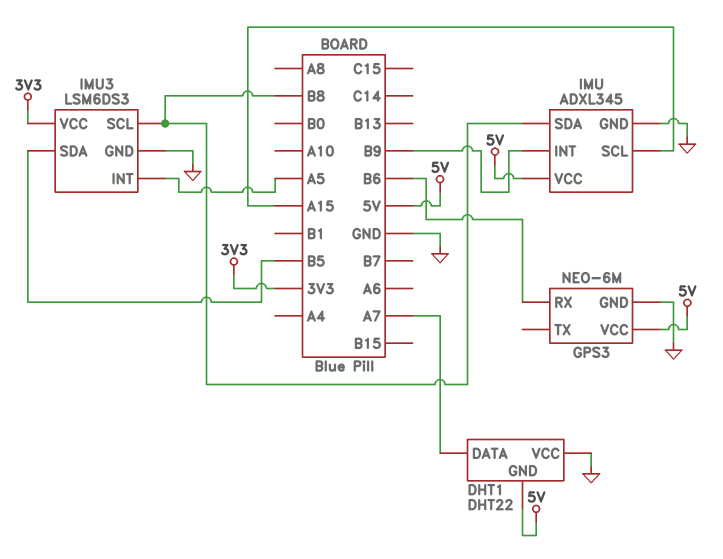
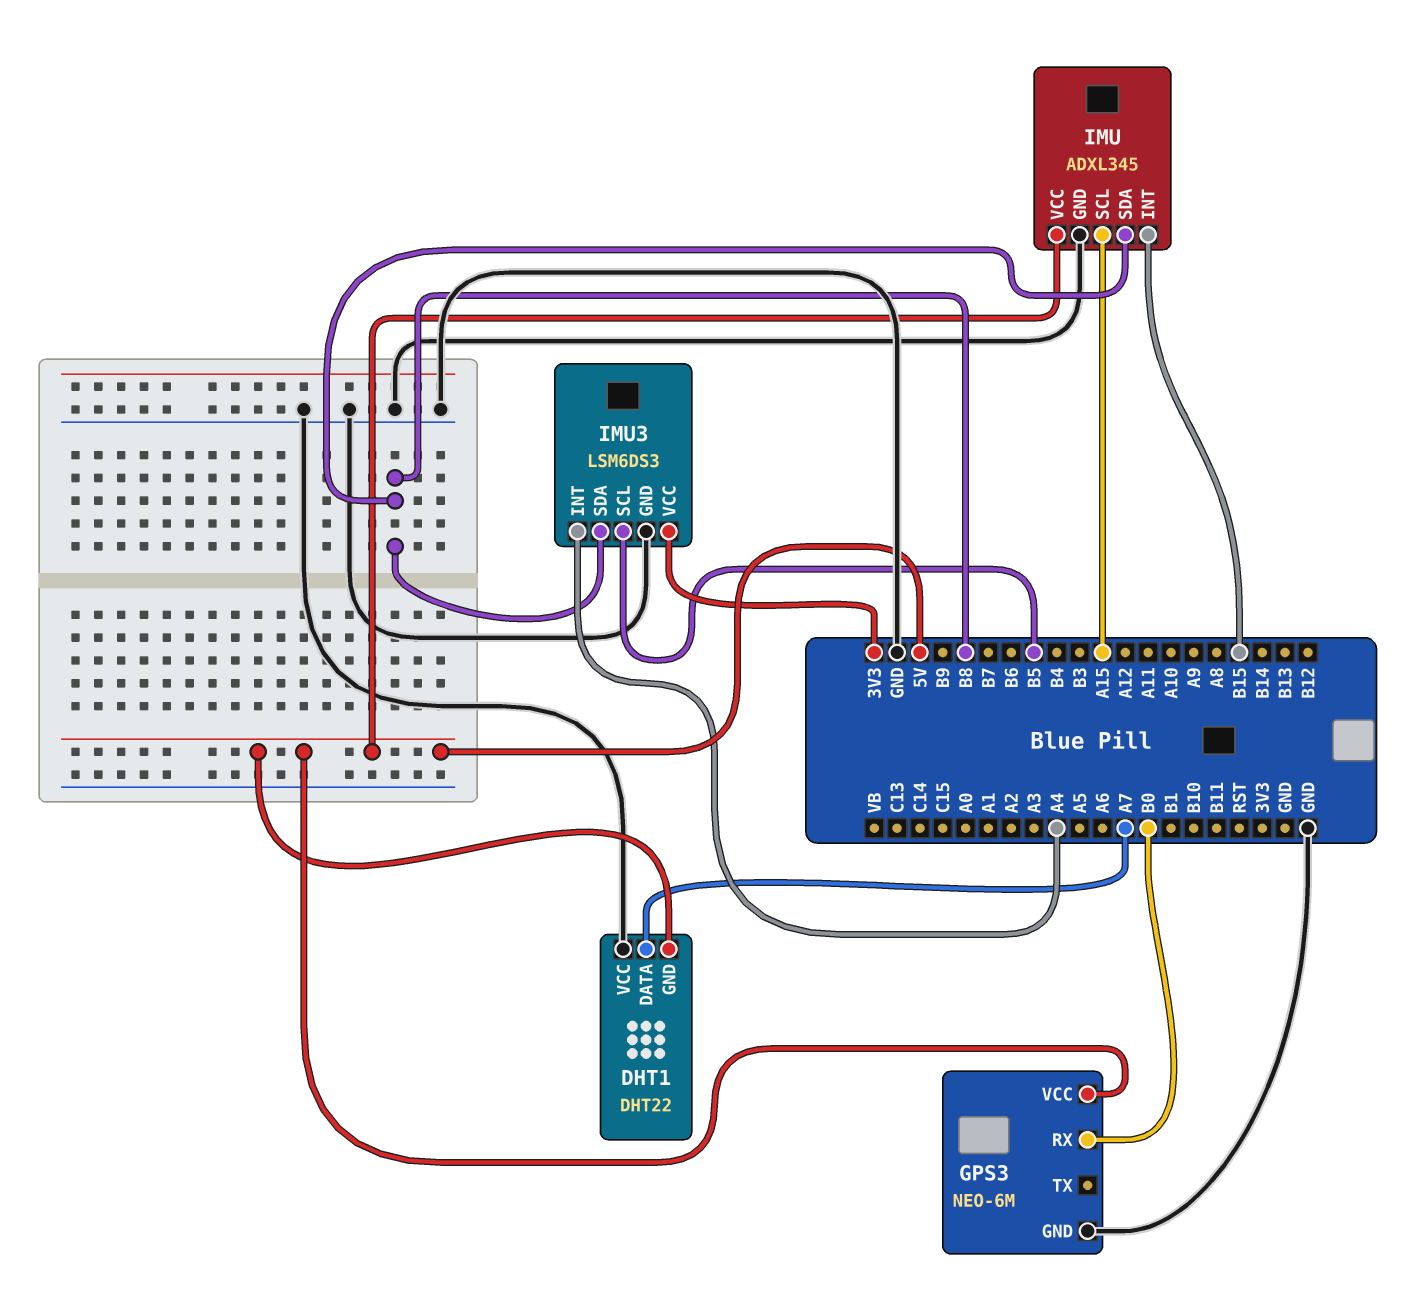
GPS3 pin RX: B6 -> B0
IMU pin INT: B9 -> B15
IMU3 pin INT: A5 -> A4
IMU3 pin SCL: B8 -> B5
IMU3 pin SDA: B5 -> B8

